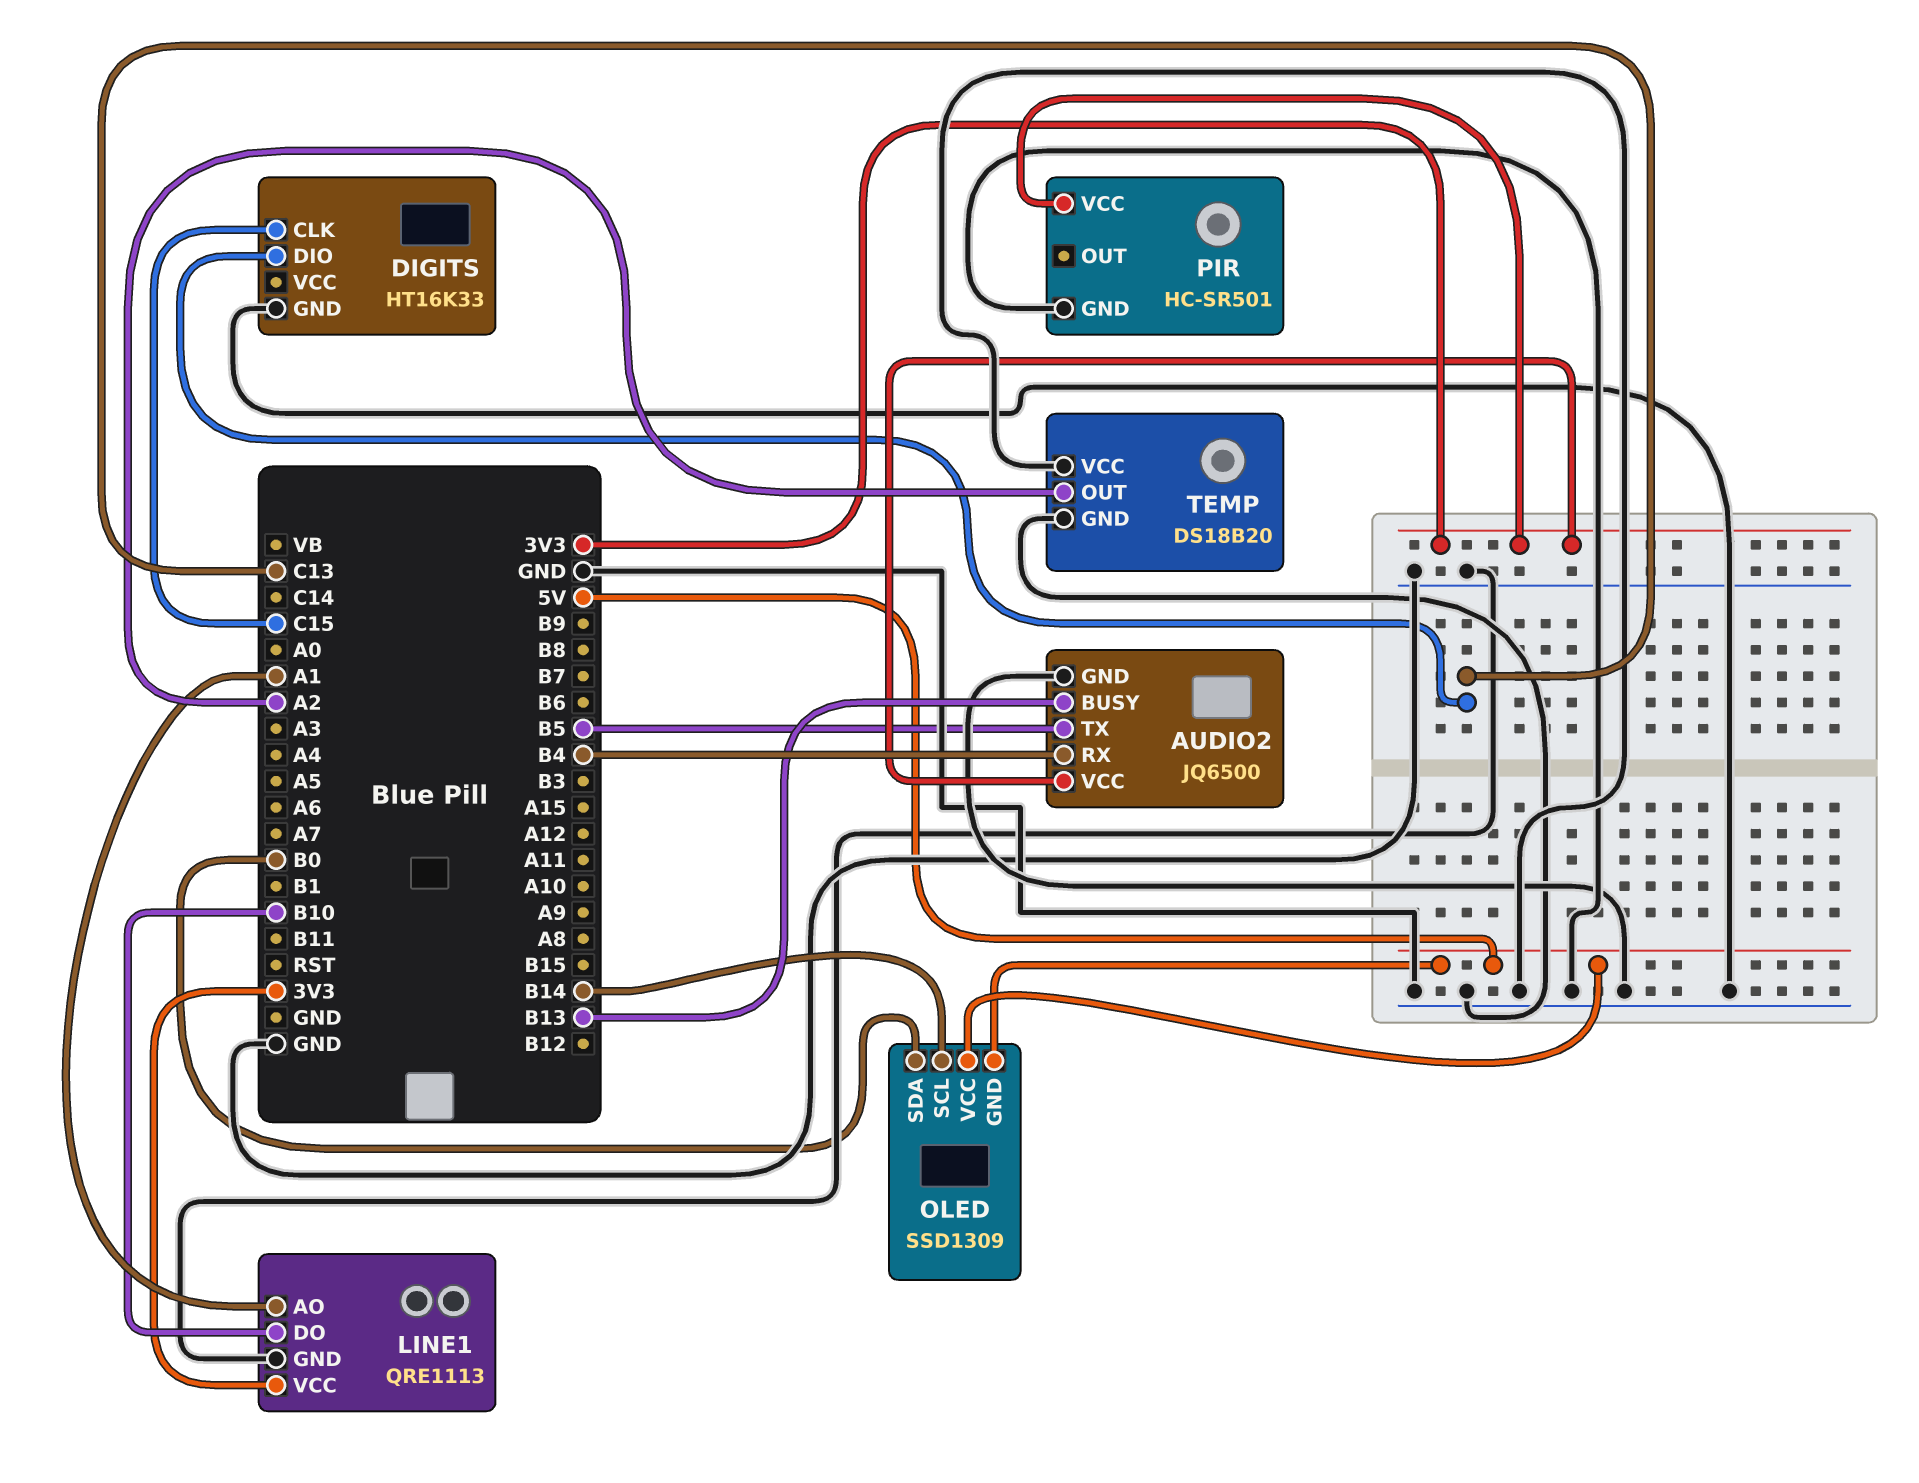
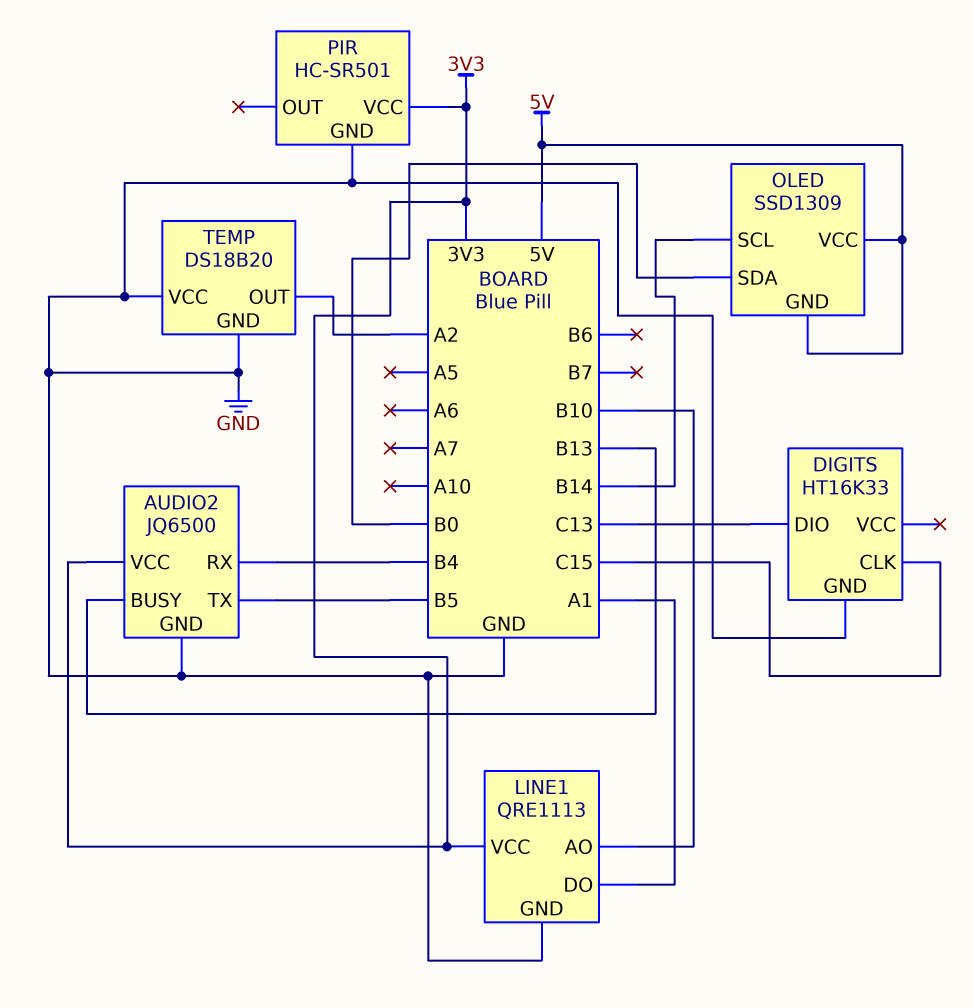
LINE1 pin AO: A1 -> B10
LINE1 pin DO: B10 -> A1

